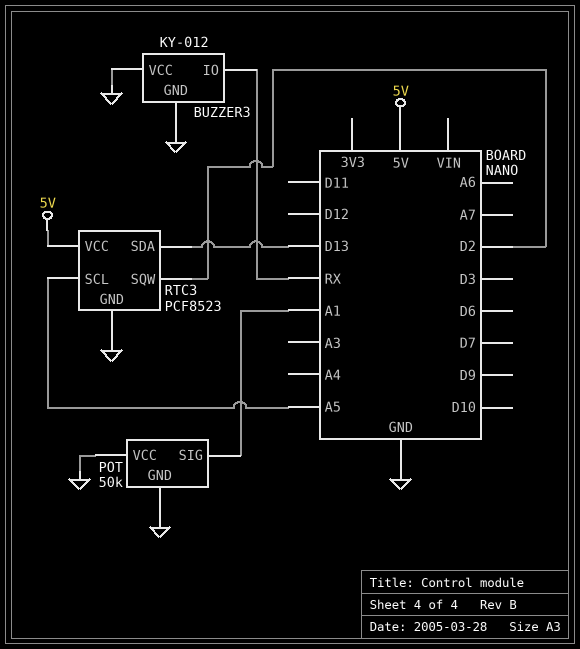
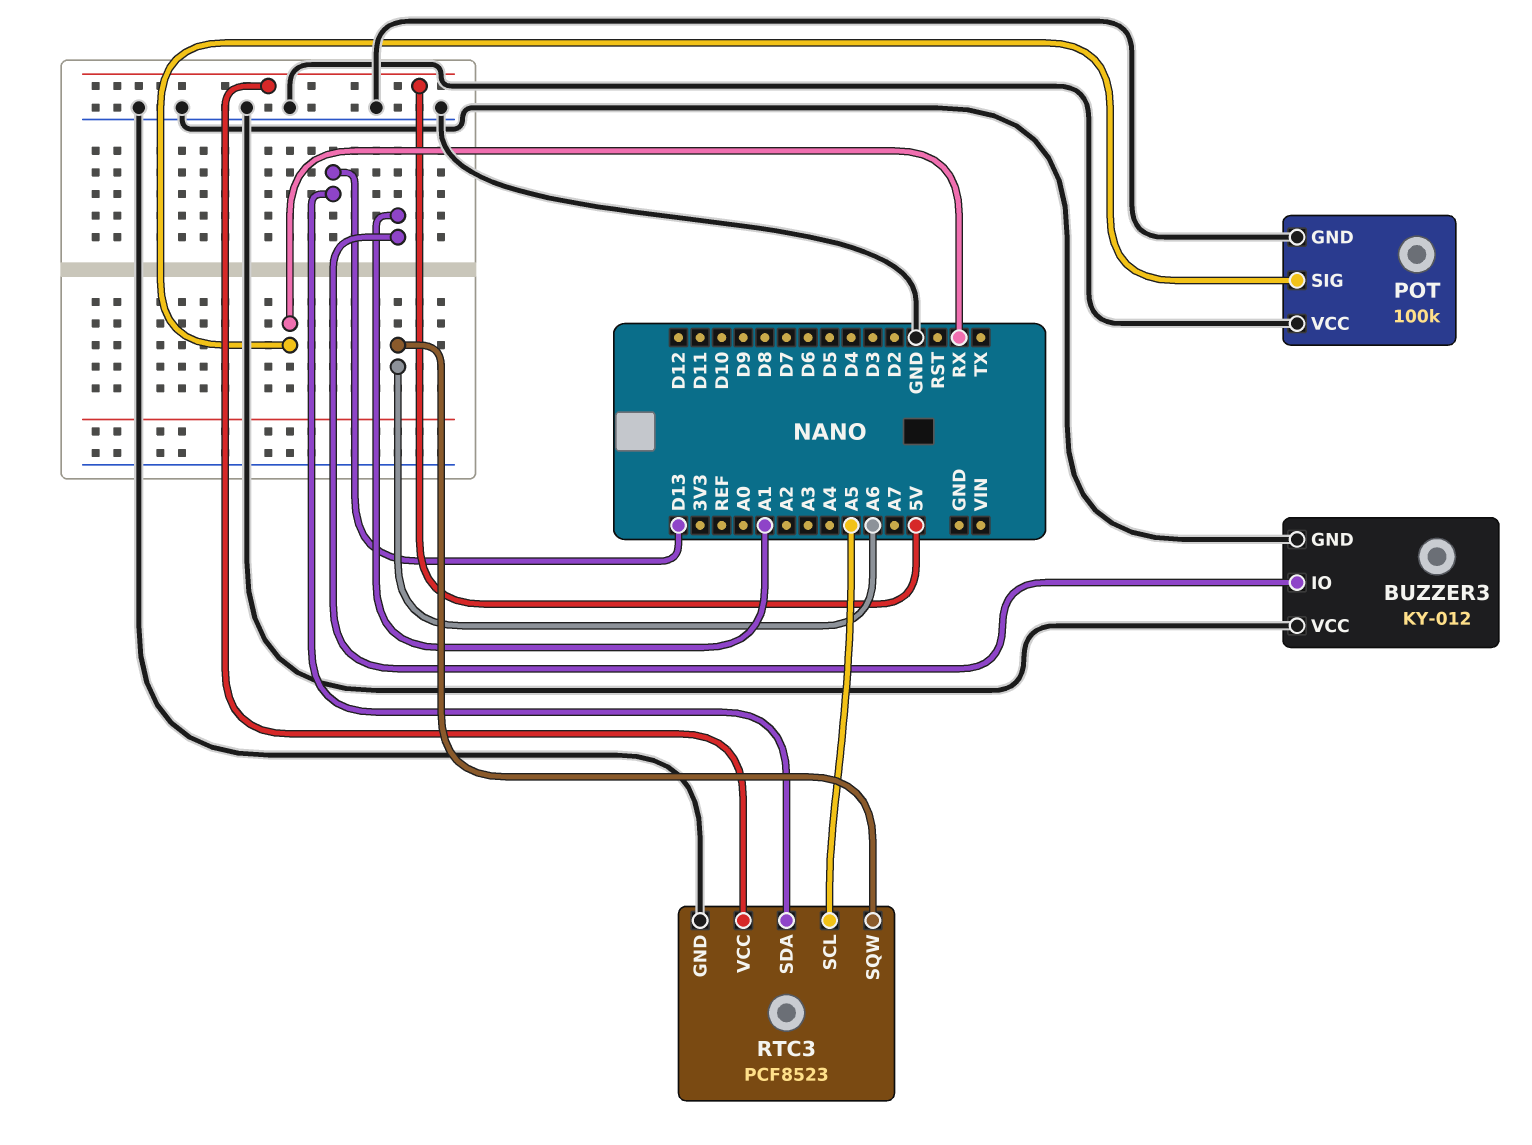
BUZZER3 pin IO: RX -> A1
POT: 50k -> 100k
POT pin SIG: A1 -> RX
RTC3 pin SQW: D2 -> A6

